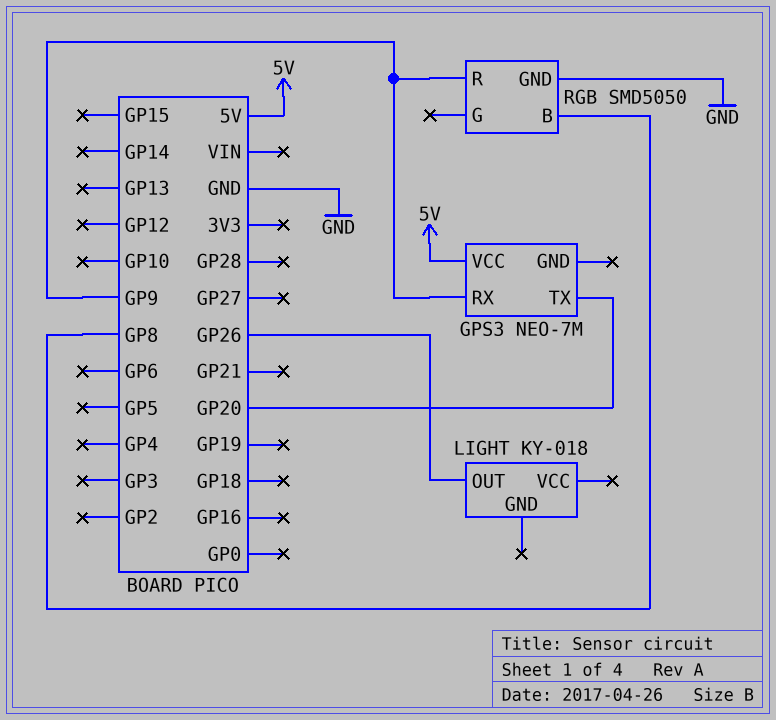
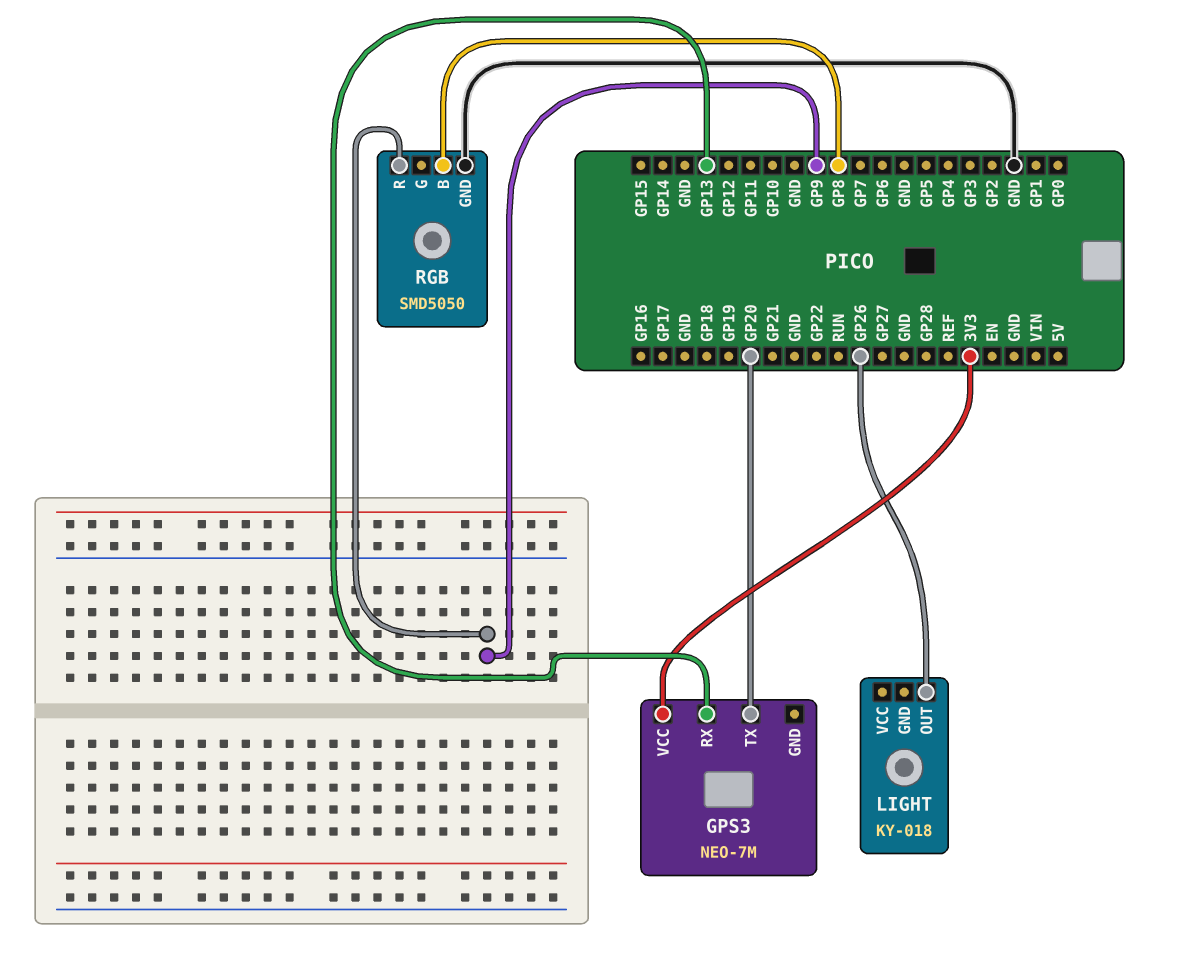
GPS3 pin RX: GP9 -> GP13
GPS3 pin VCC: 5V -> 3V3

